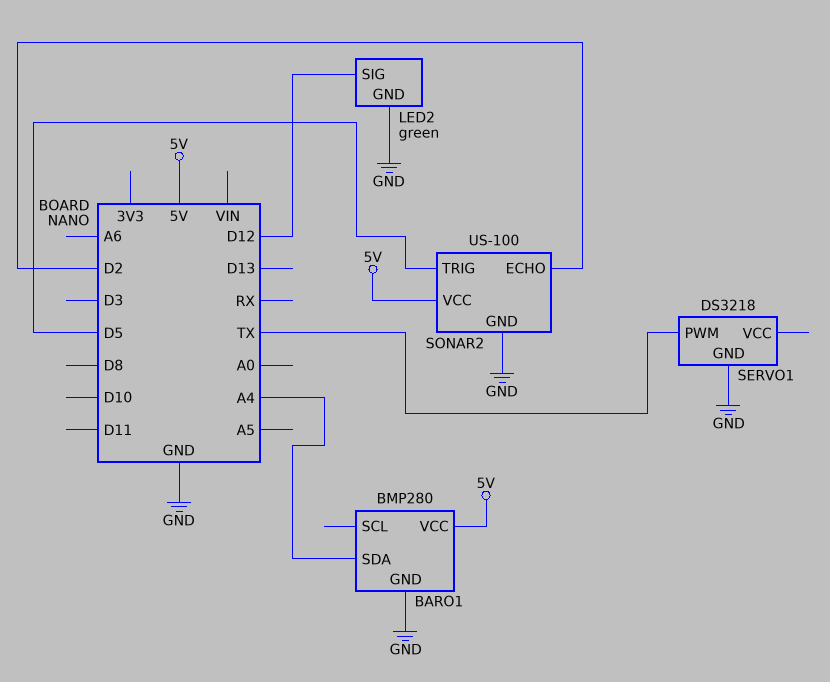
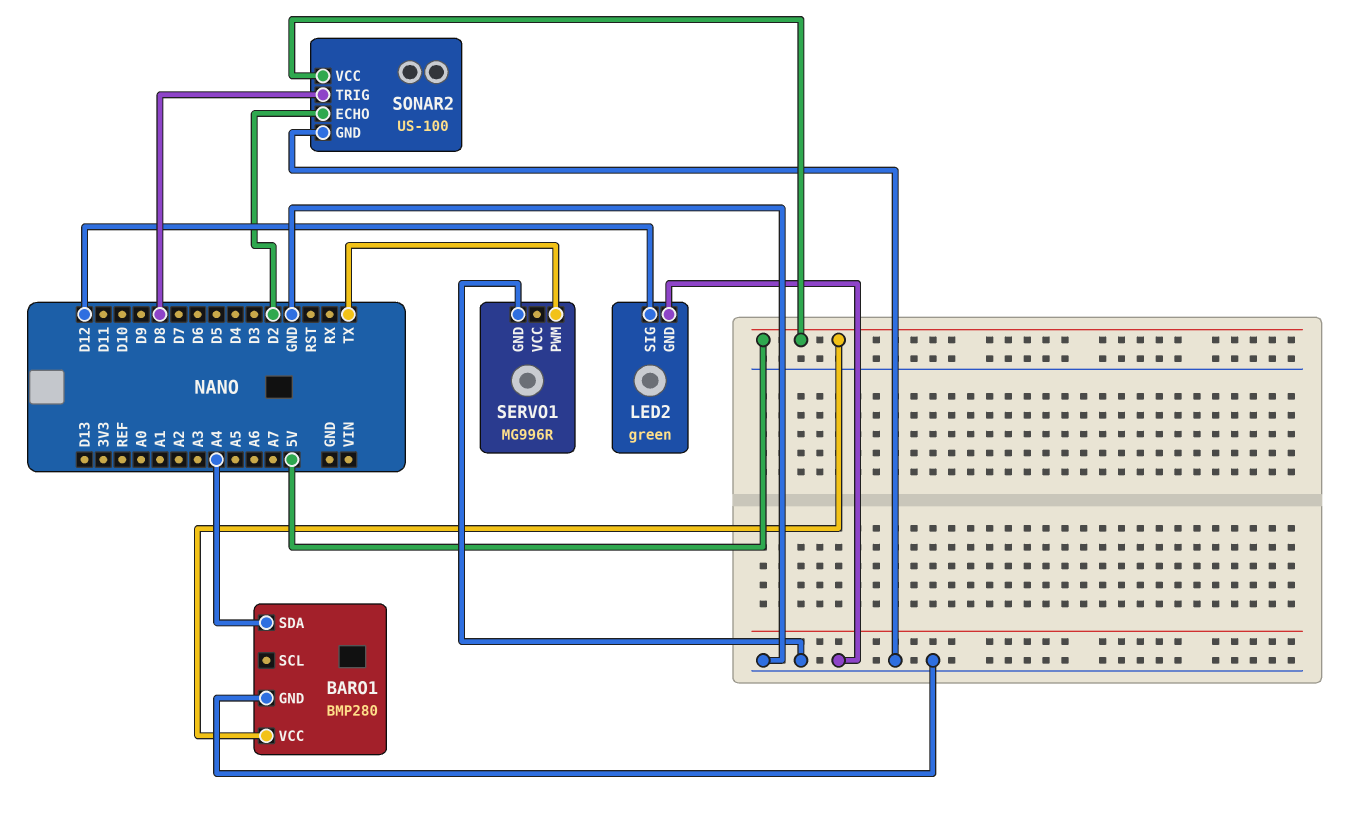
SERVO1: DS3218 -> MG996R
SONAR2 pin TRIG: D5 -> D8

